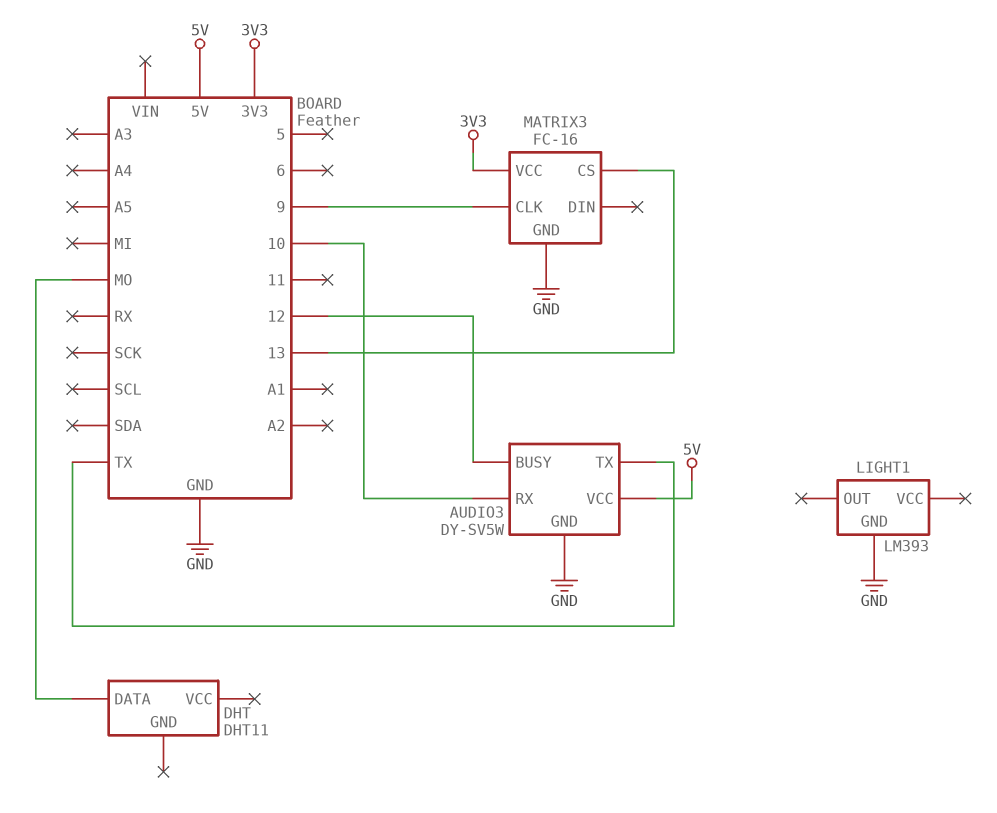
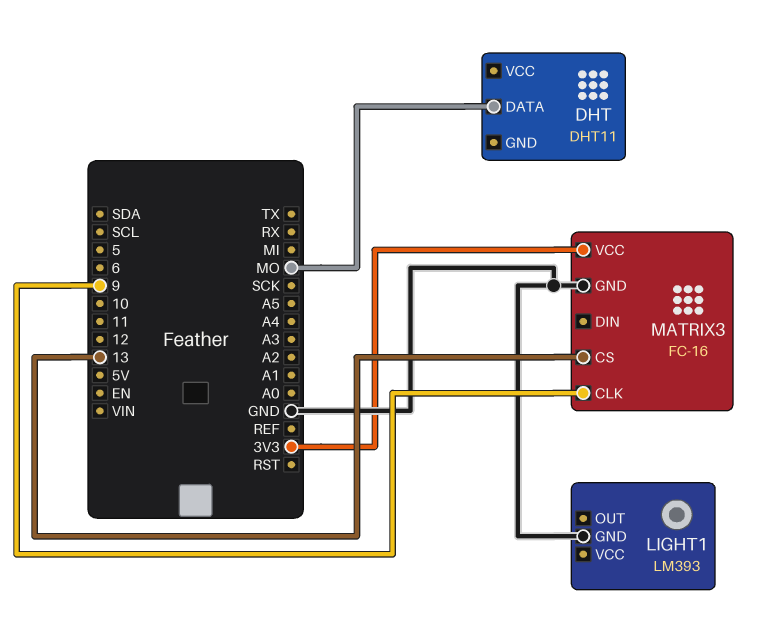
AUDIO3: DY-SV5W -> none
AUDIO3 pin BUSY: 12 -> none
AUDIO3 pin GND: GND -> none
AUDIO3 pin RX: 10 -> none
AUDIO3 pin TX: TX -> none
AUDIO3 pin VCC: 5V -> none

